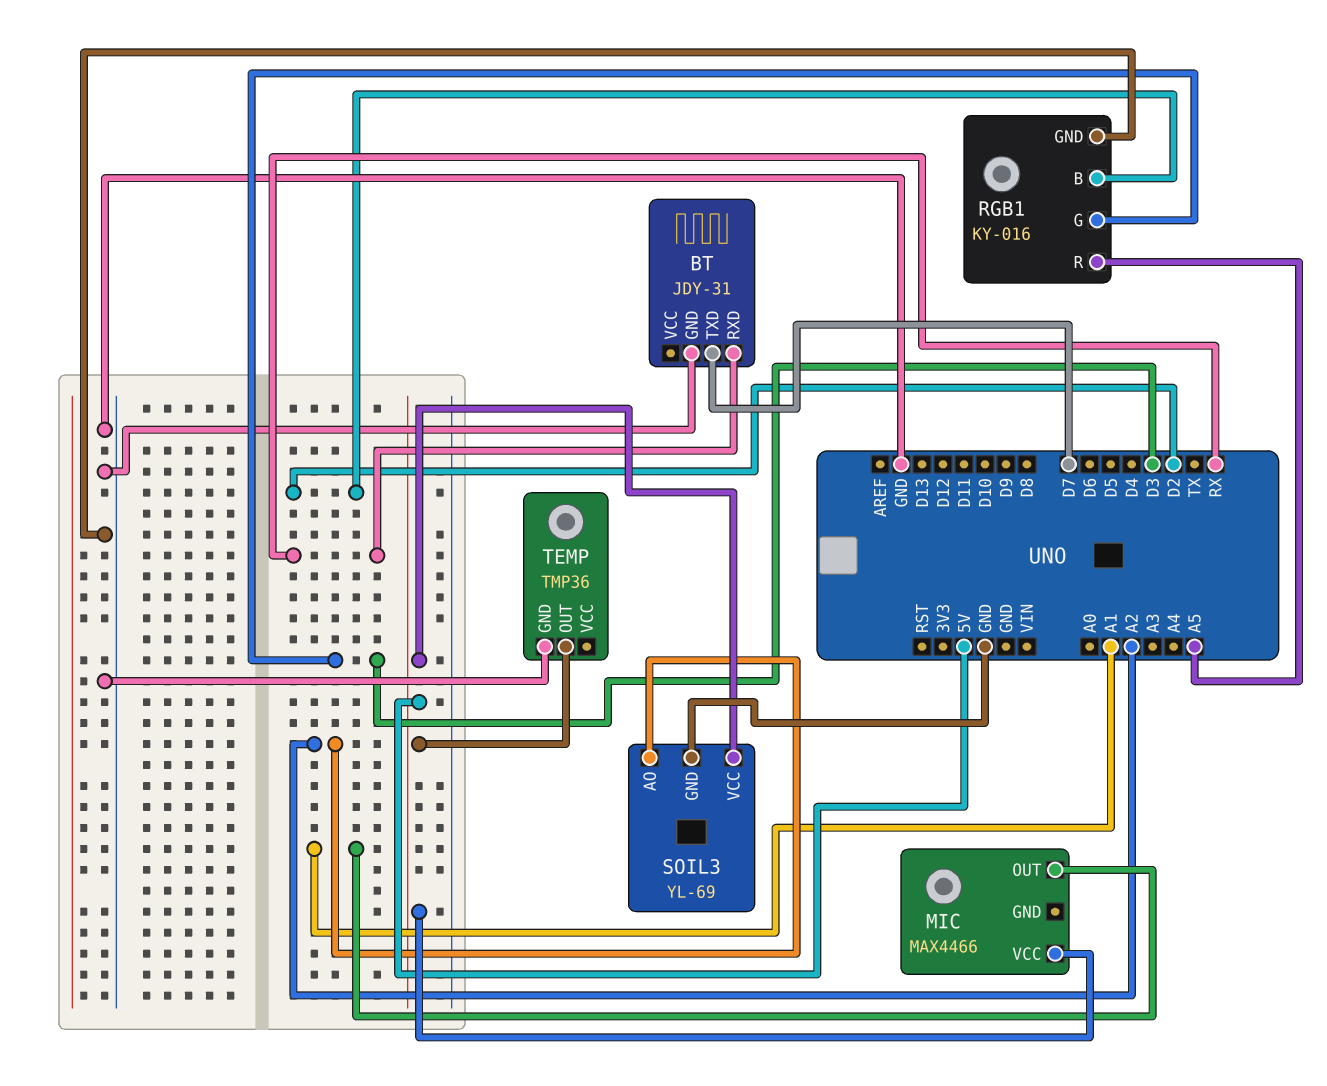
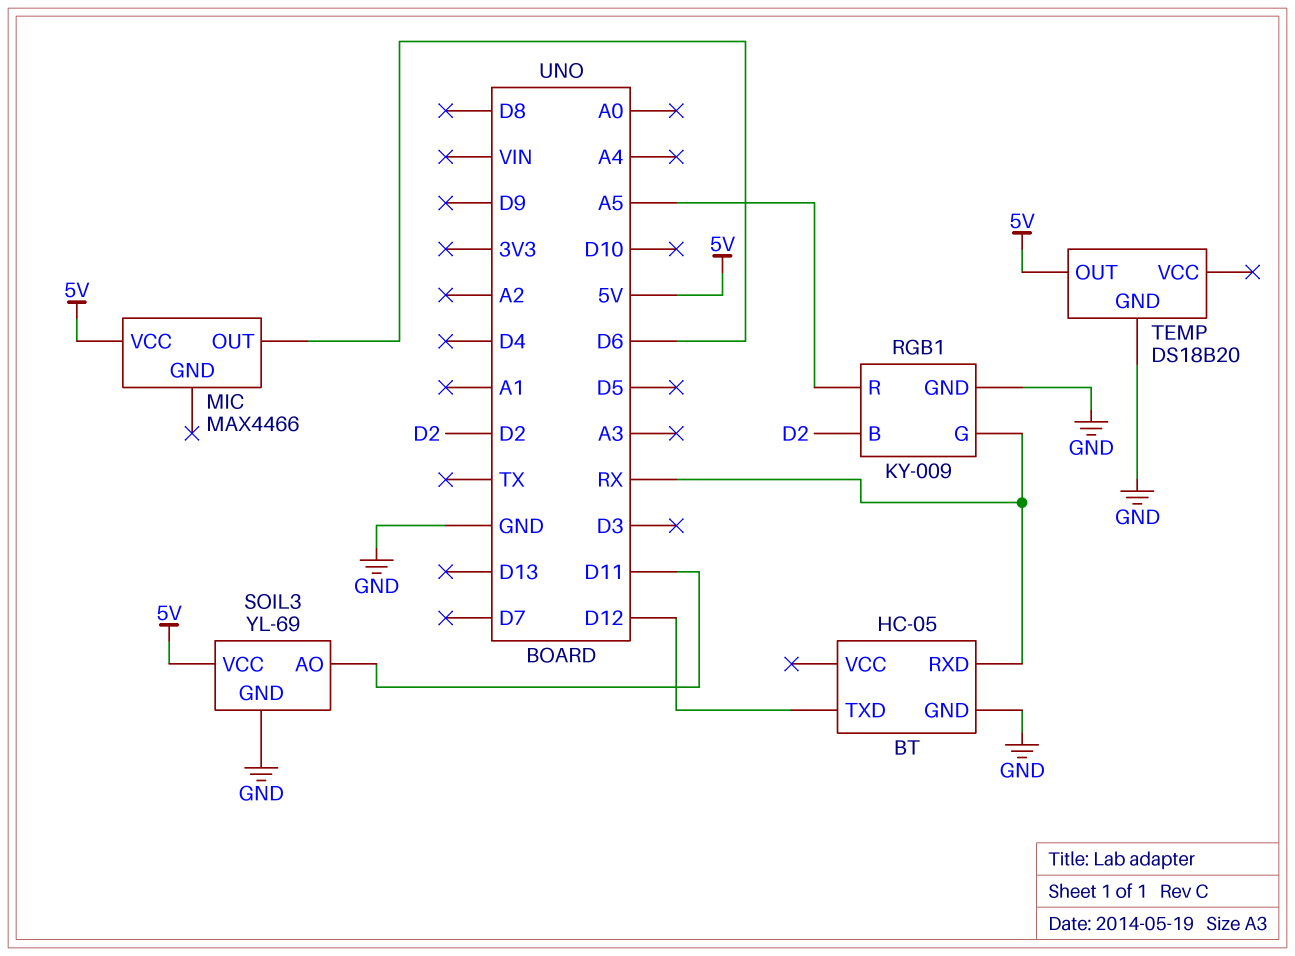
BT: JDY-31 -> HC-05
BT pin TXD: D7 -> D12
MIC pin OUT: A1 -> D6
RGB1: KY-016 -> KY-009
RGB1 pin G: D3 -> RX
SOIL3 pin AO: A2 -> D11
TEMP: TMP36 -> DS18B20

